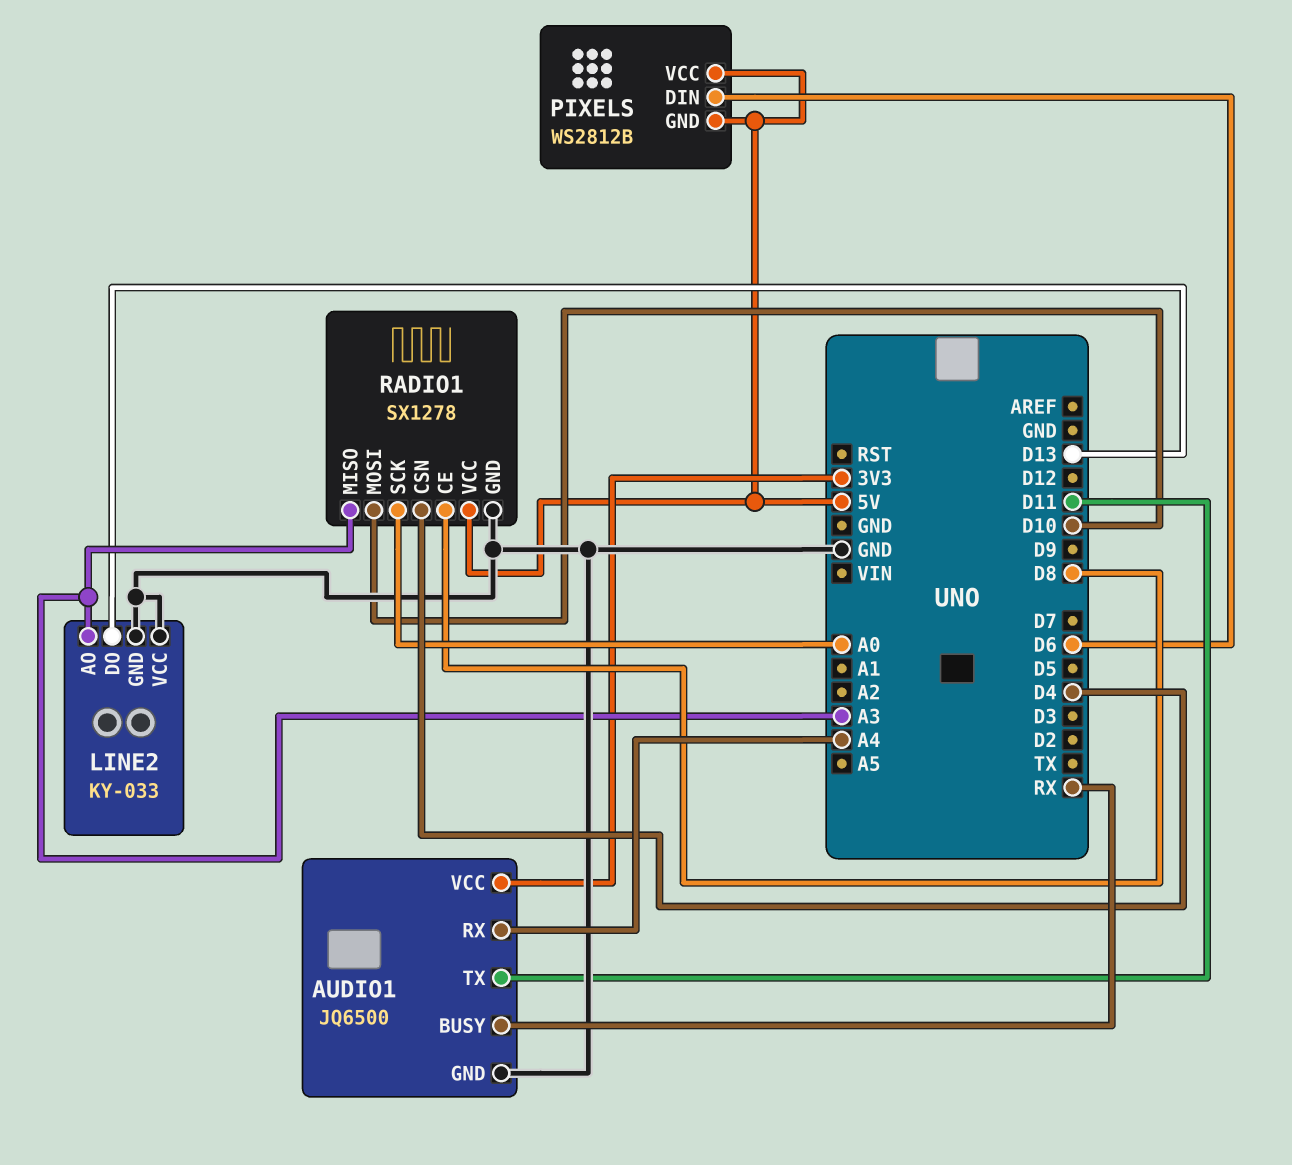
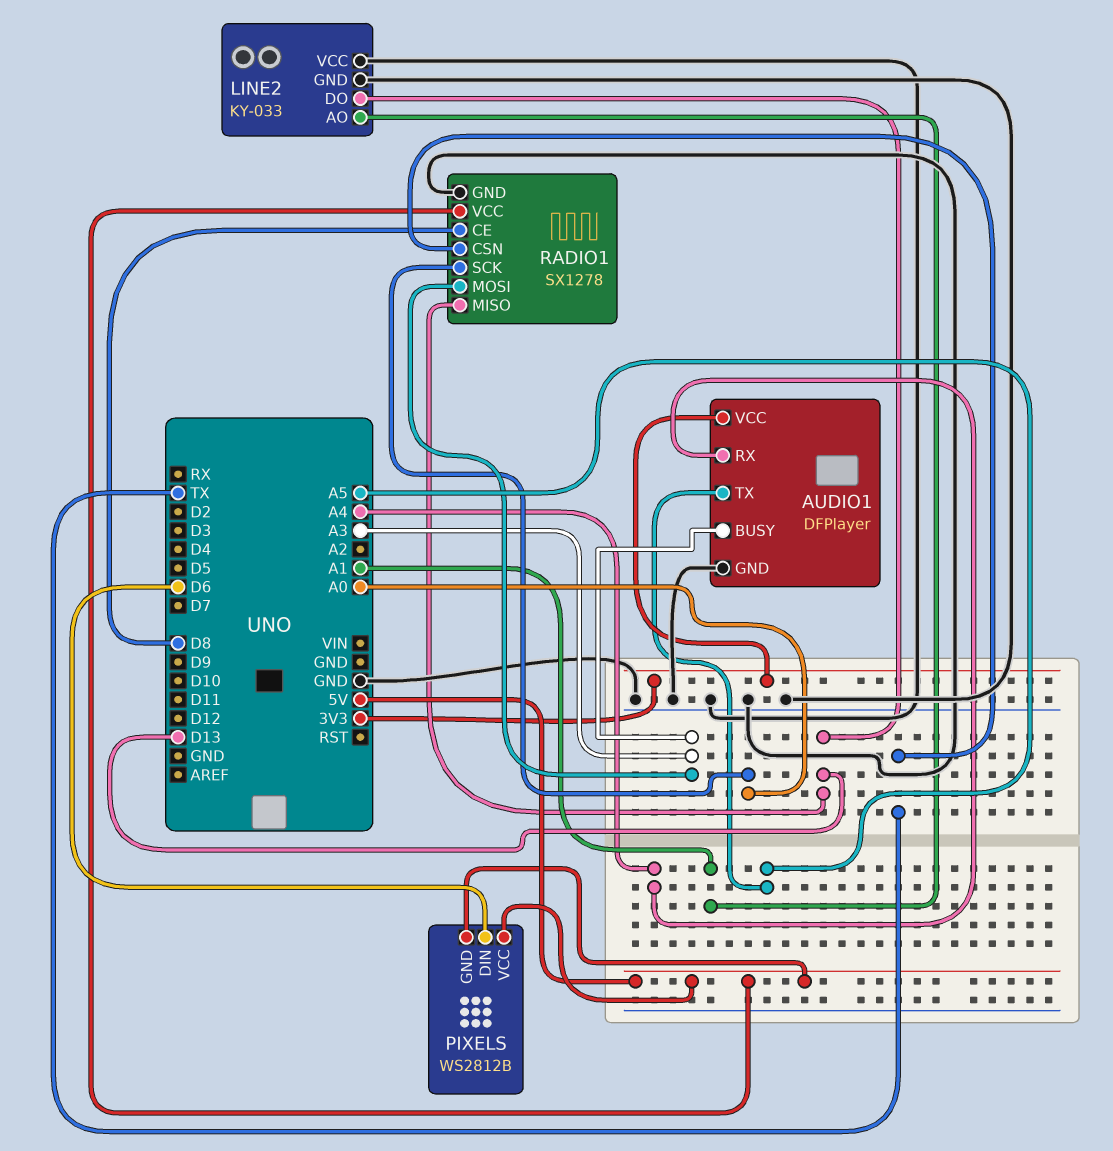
AUDIO1: JQ6500 -> DFPlayer
AUDIO1 pin BUSY: RX -> A3
AUDIO1 pin TX: D11 -> A5
LINE2 pin AO: A3 -> A1
RADIO1 pin CSN: D4 -> TX
RADIO1 pin MISO: A3 -> D13
RADIO1 pin MOSI: D10 -> A3

